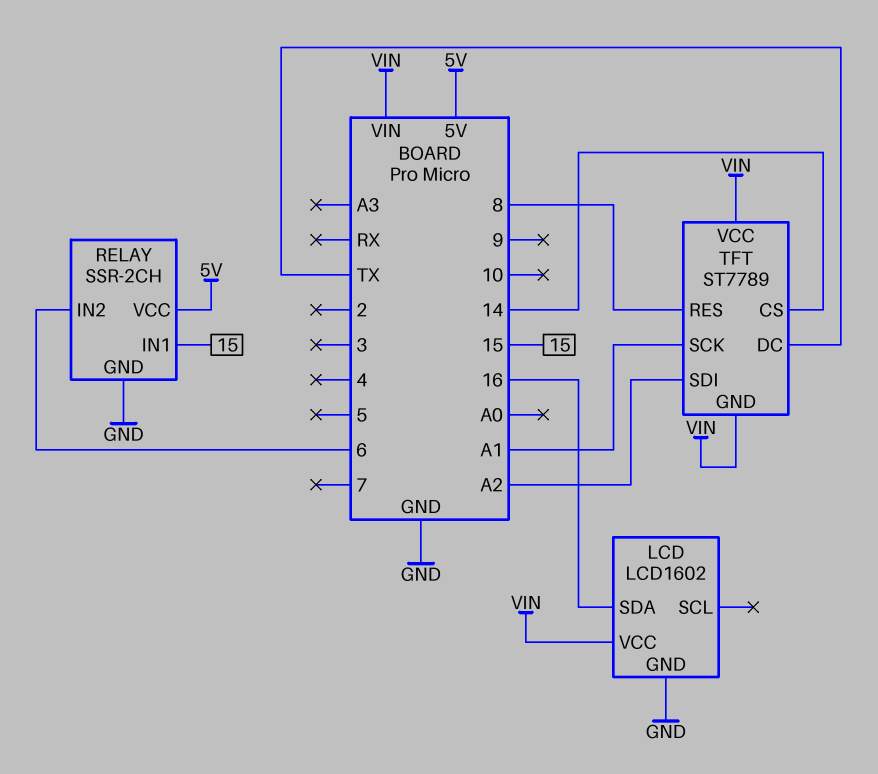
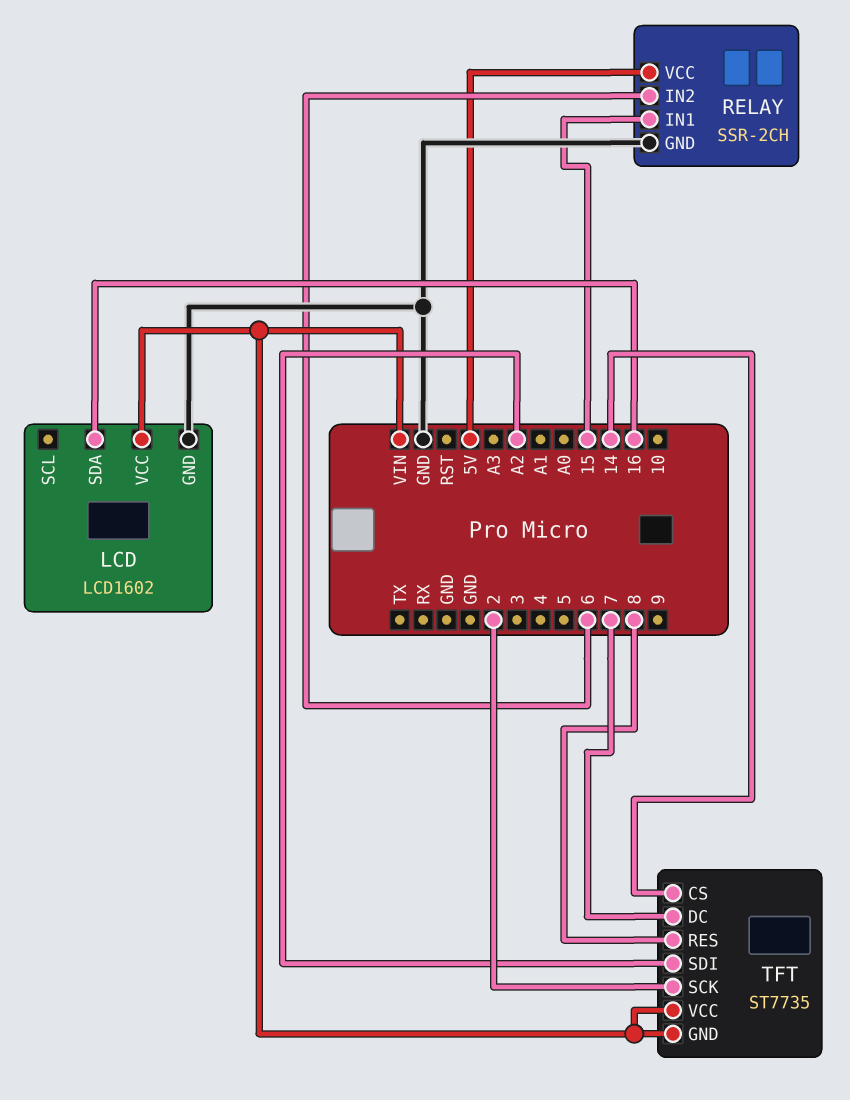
TFT: ST7789 -> ST7735
TFT pin DC: TX -> 7
TFT pin SCK: A1 -> 2

